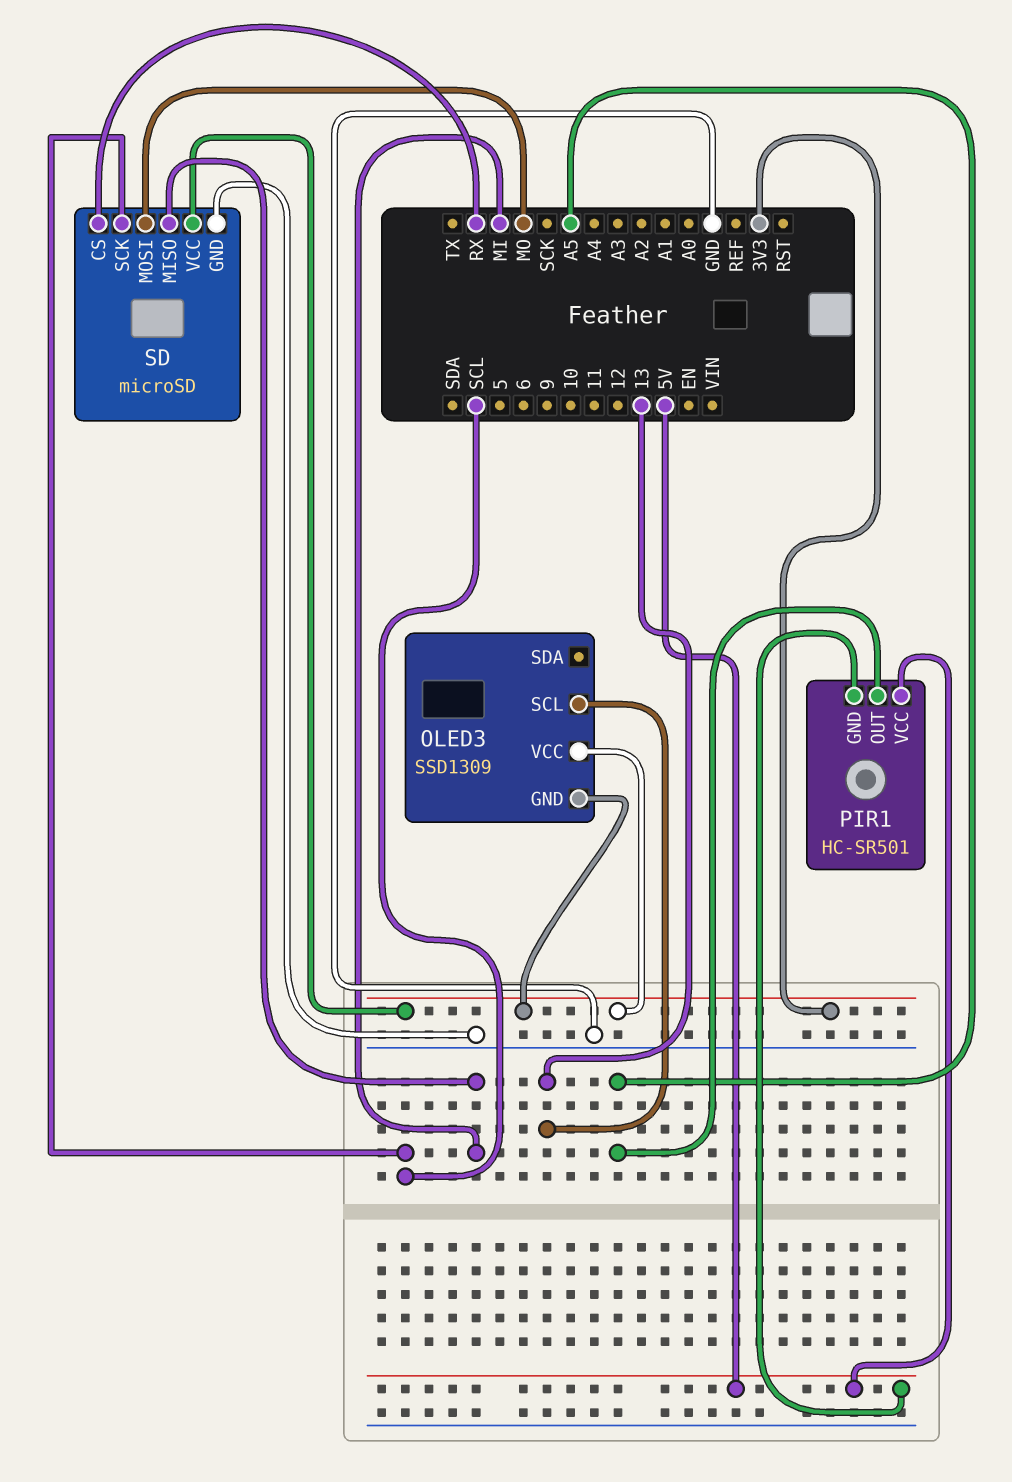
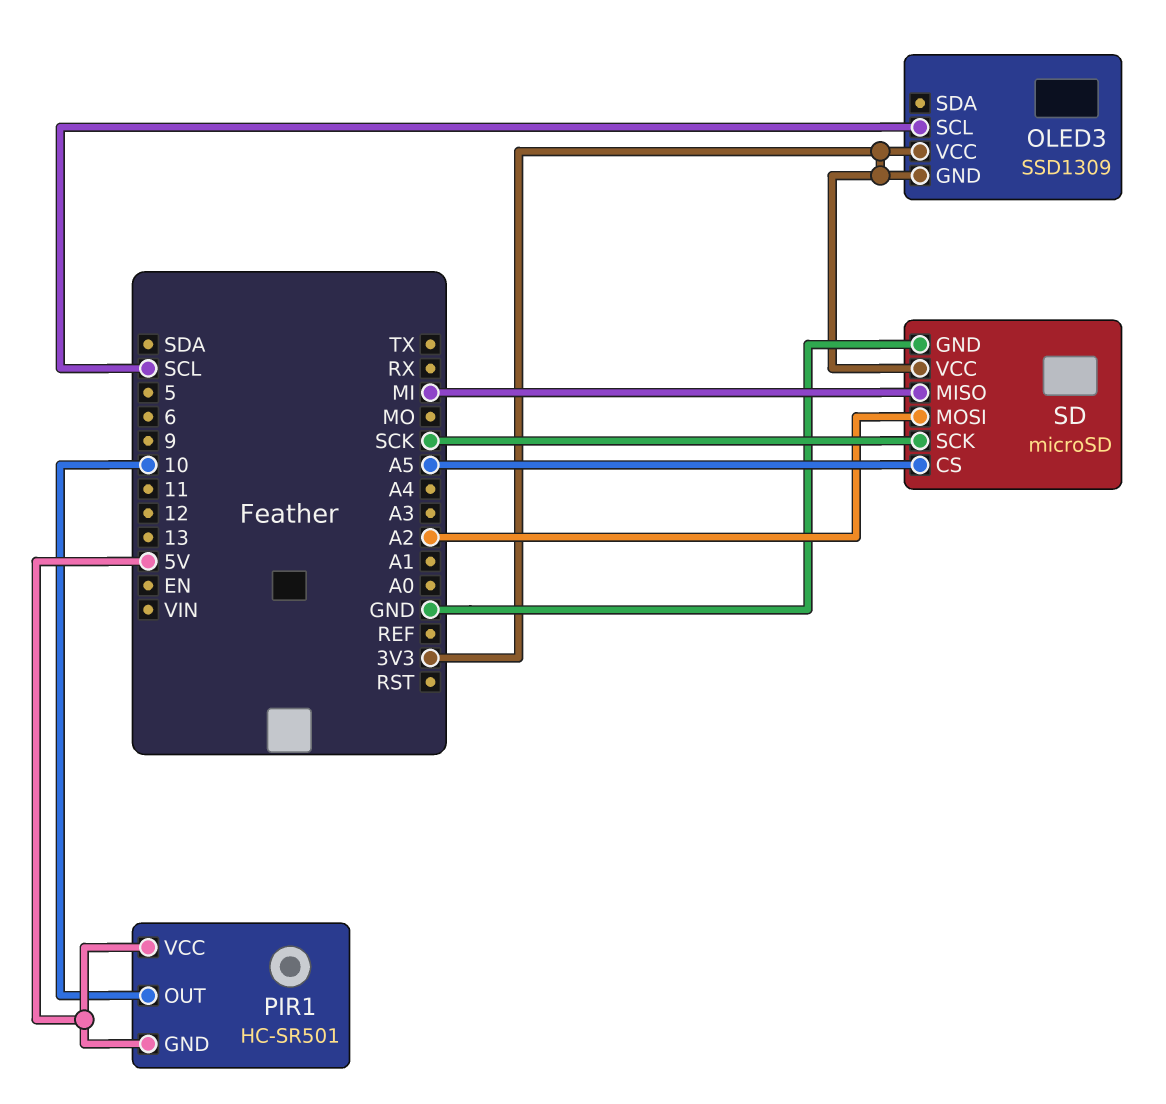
OLED3 pin SCL: 13 -> SCL
PIR1 pin OUT: A5 -> 10
SD pin CS: RX -> A5
SD pin MOSI: MO -> A2
SD pin SCK: SCL -> SCK

